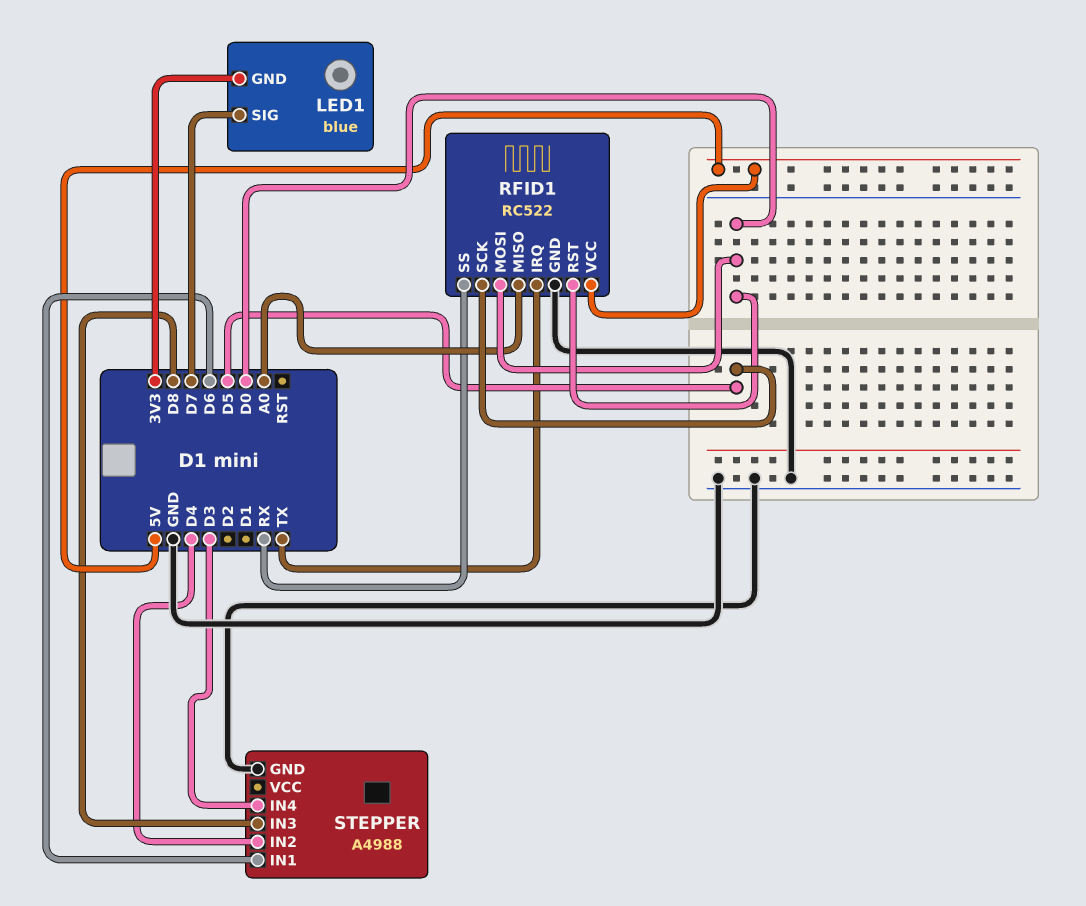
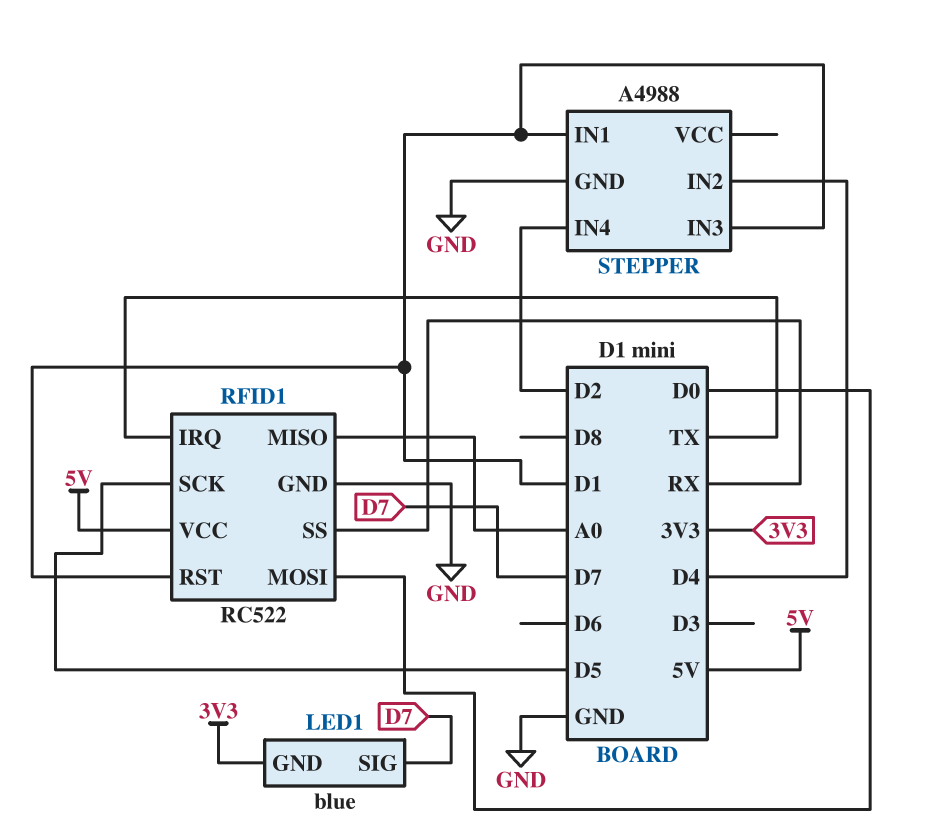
RFID1 pin RST: D0 -> D1
STEPPER pin IN1: D6 -> D1
STEPPER pin IN3: D8 -> D1
STEPPER pin IN4: D3 -> D2

